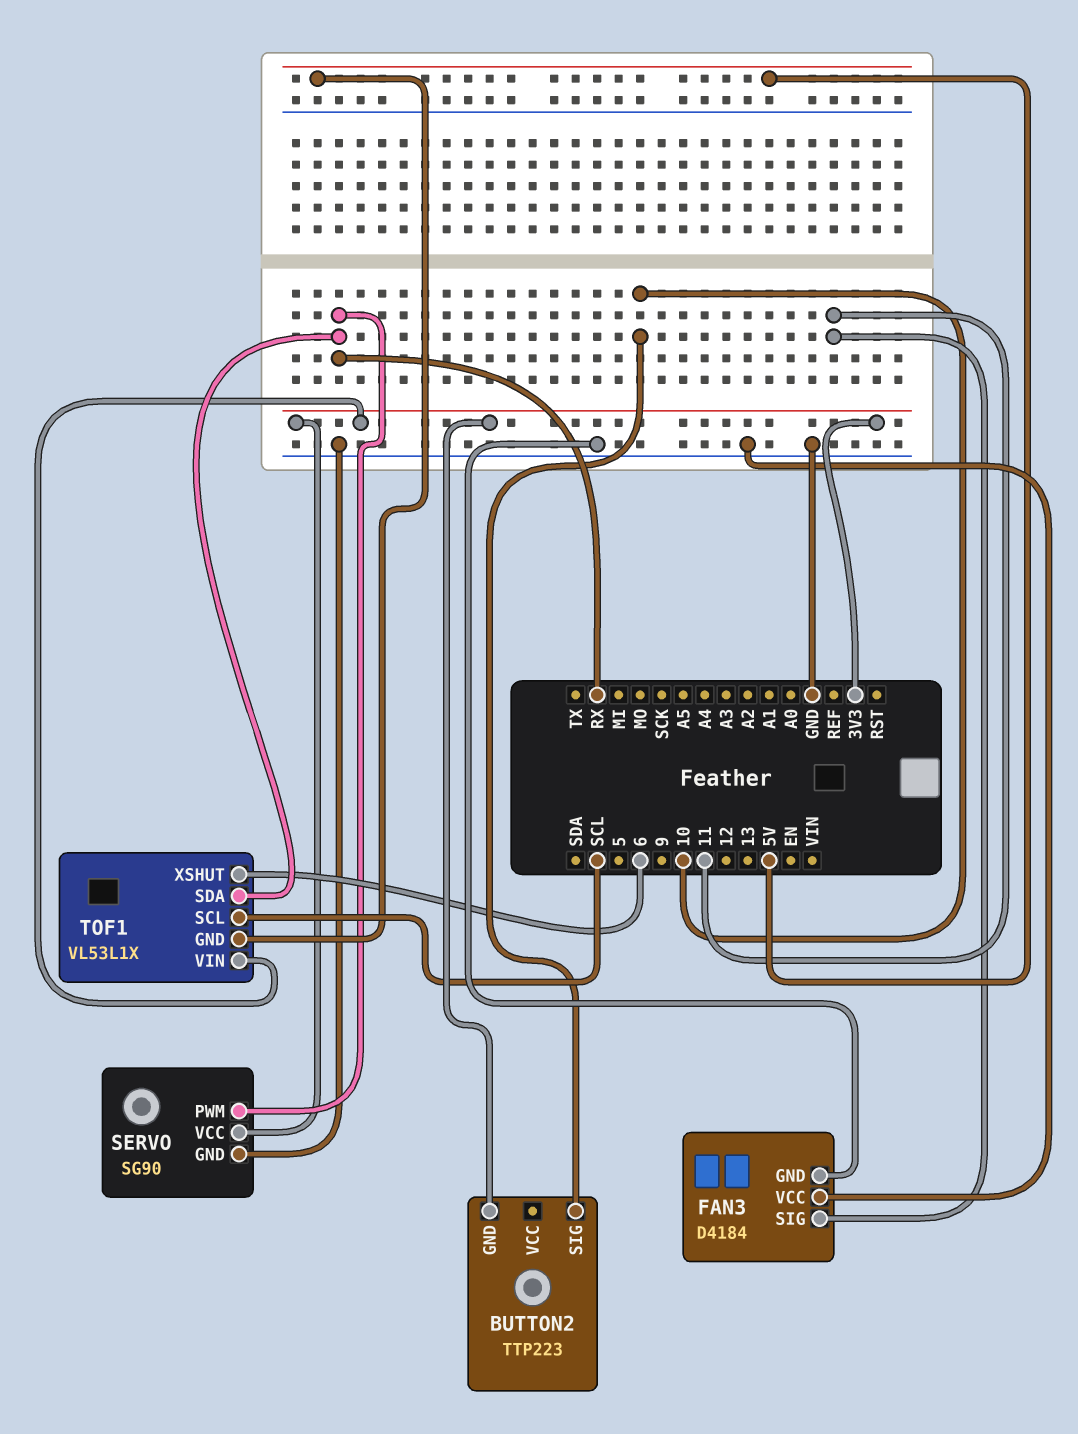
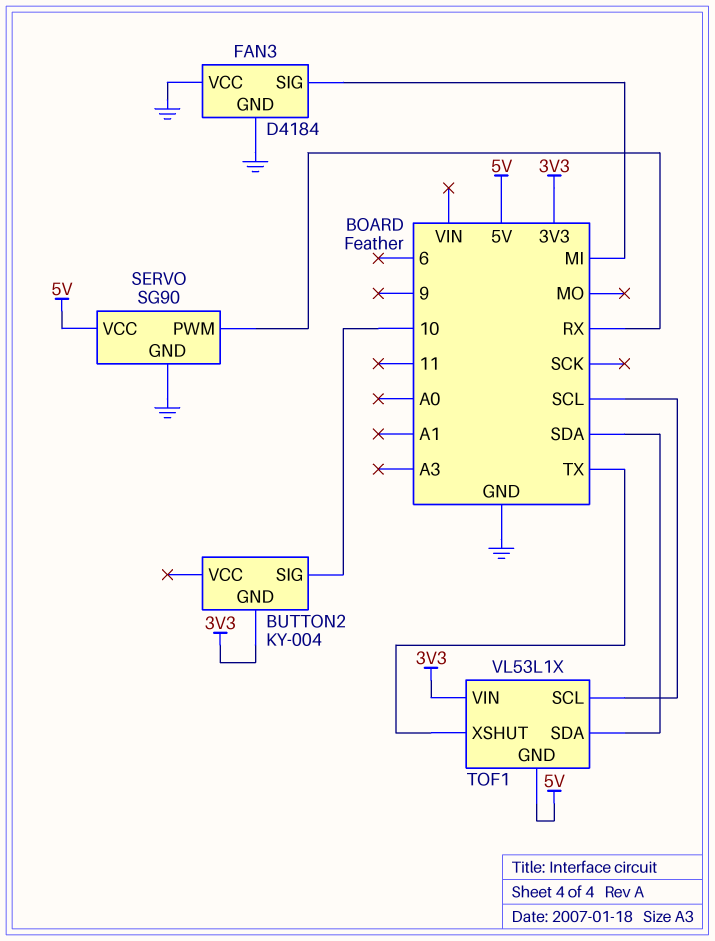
BUTTON2: TTP223 -> KY-004
FAN3 pin SIG: 11 -> MI
SERVO pin VCC: 3V3 -> 5V
TOF1 pin SDA: RX -> SDA
TOF1 pin XSHUT: 6 -> TX

